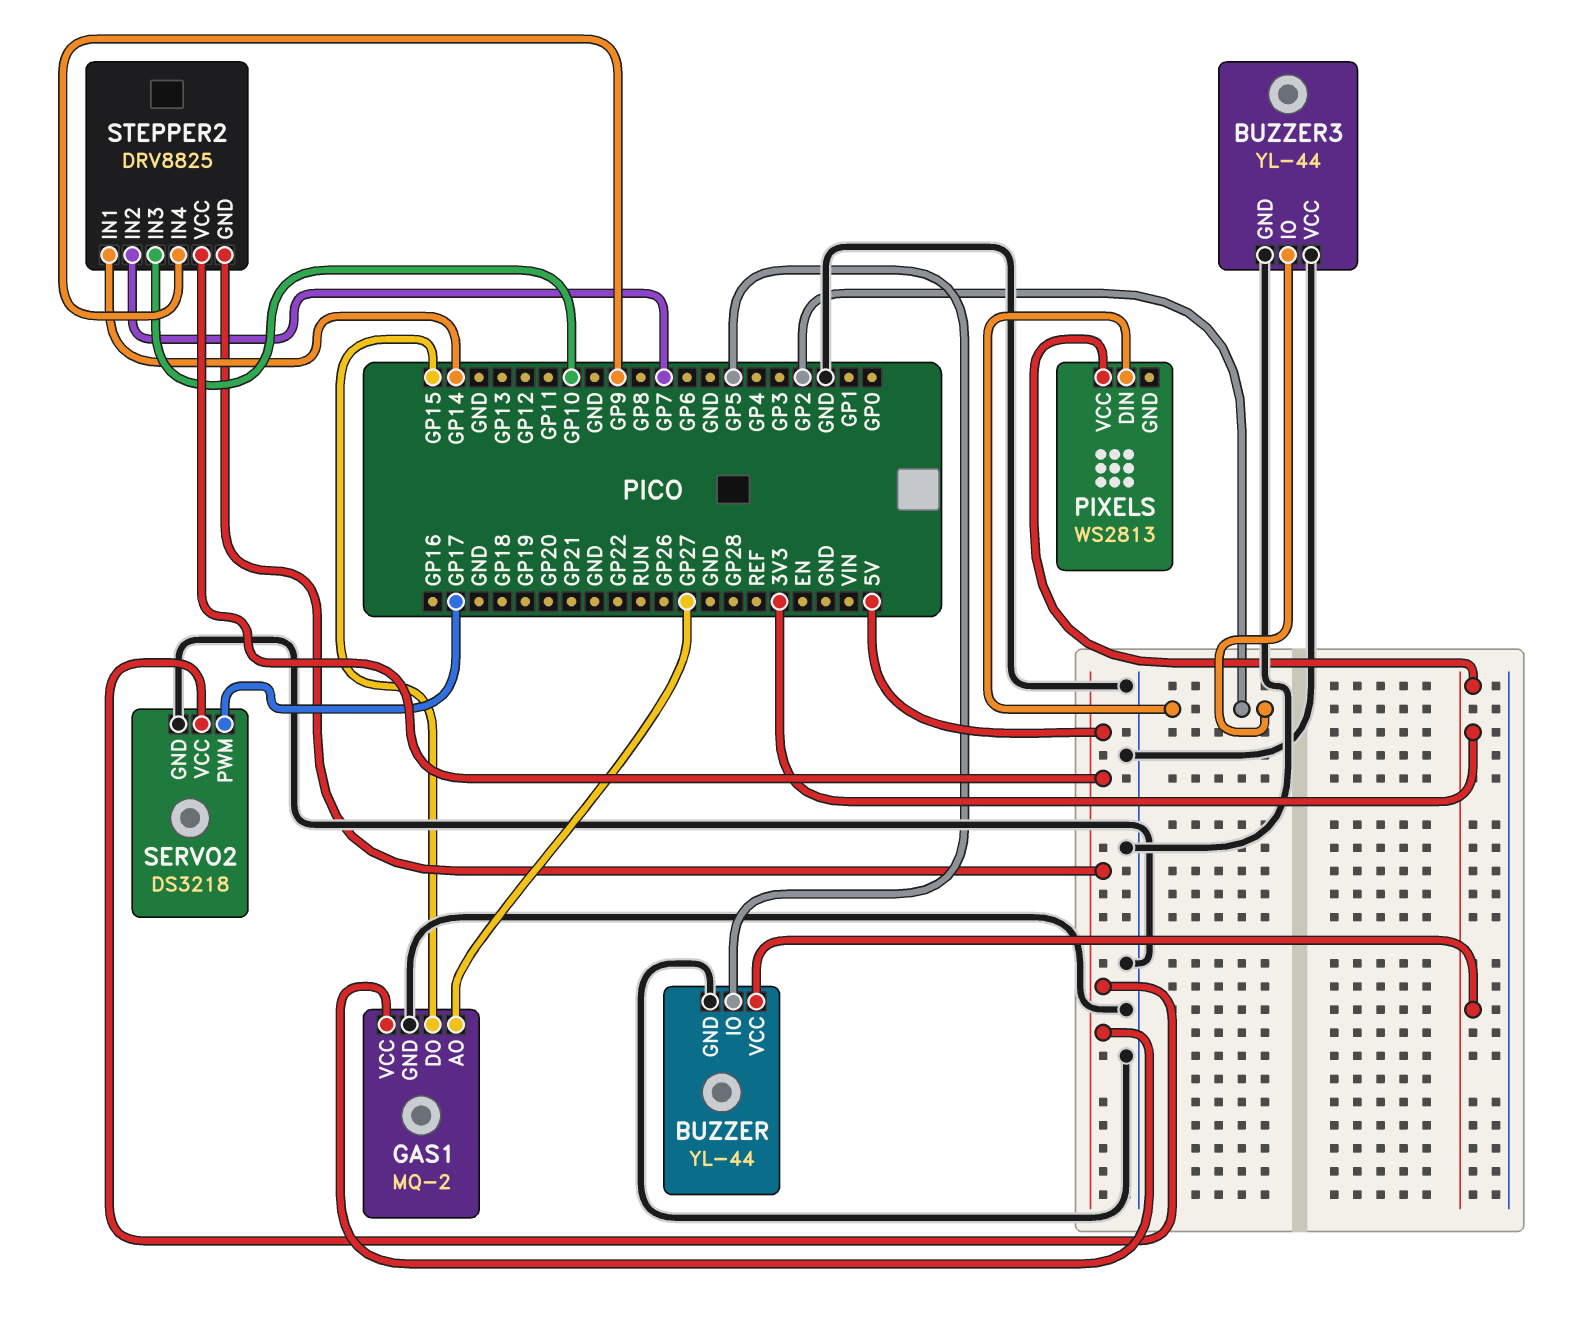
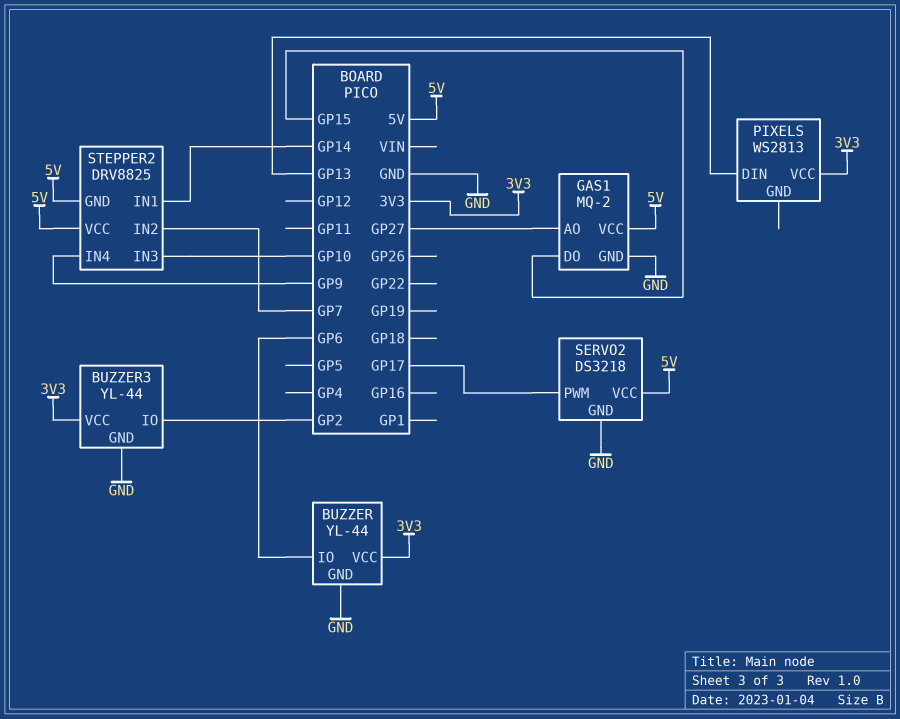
BUZZER pin IO: GP5 -> GP6
BUZZER3 pin VCC: GND -> 3V3
PIXELS pin DIN: GP2 -> GP13

